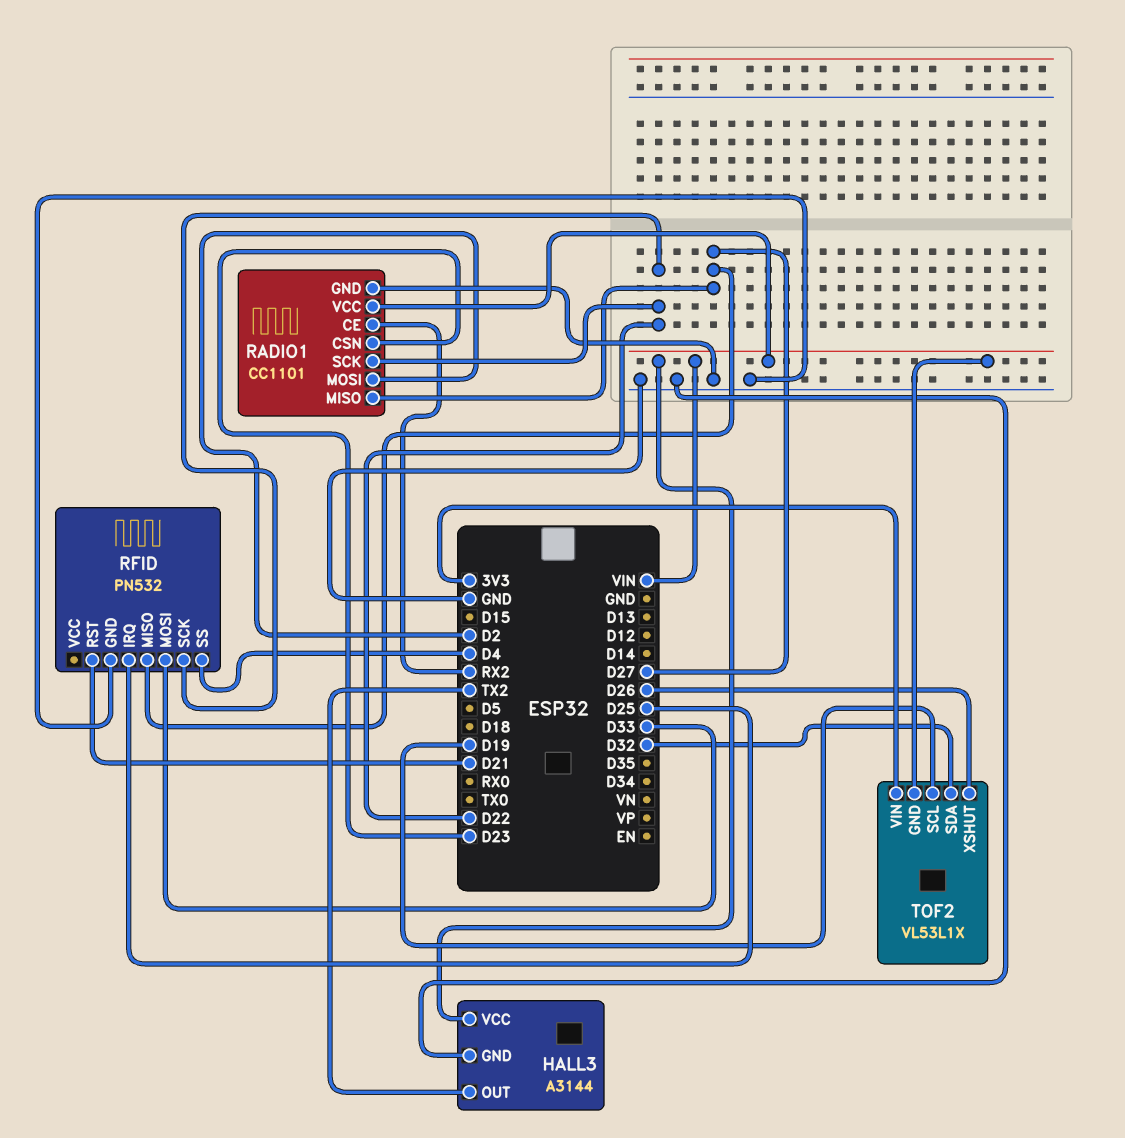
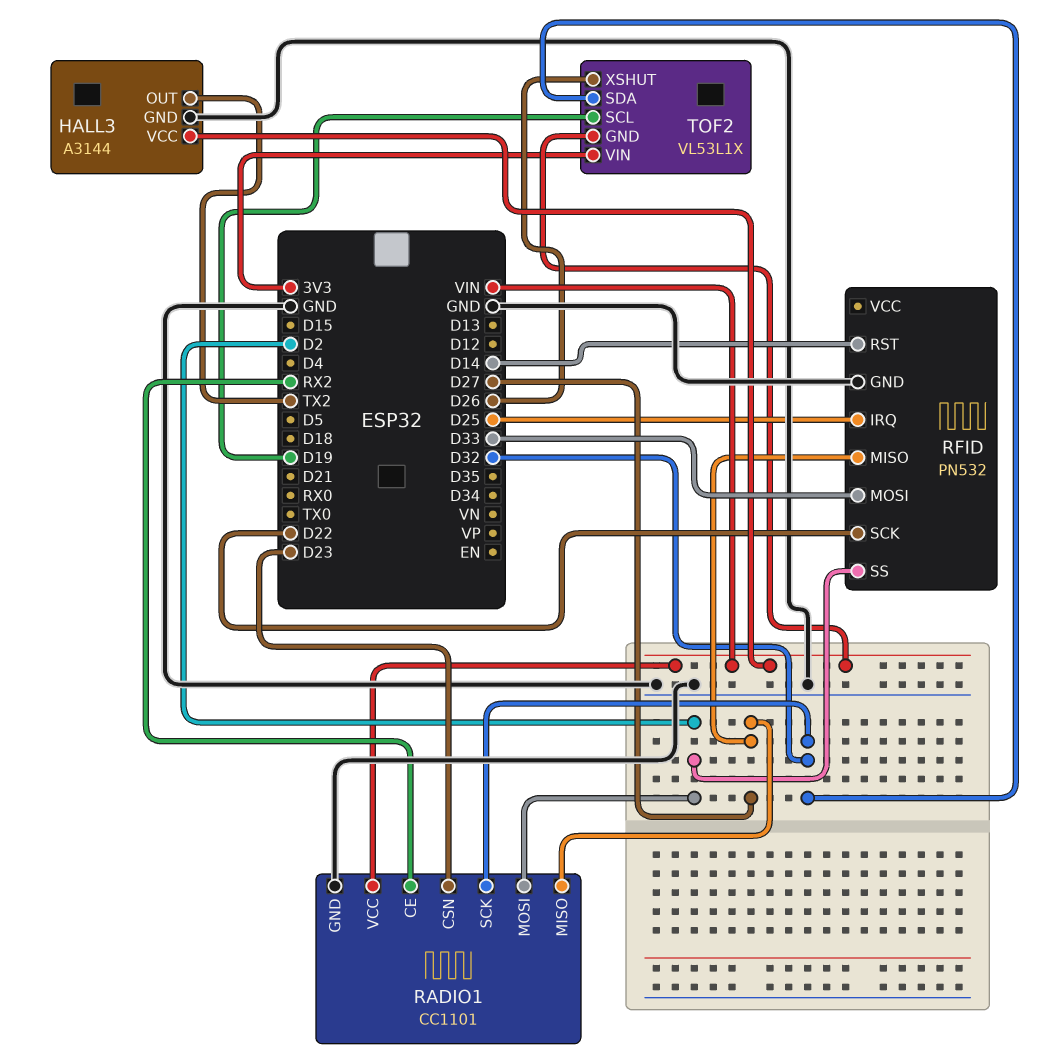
RADIO1 pin SCK: D22 -> D32
RFID pin RST: D21 -> D14
RFID pin SS: D4 -> D2

